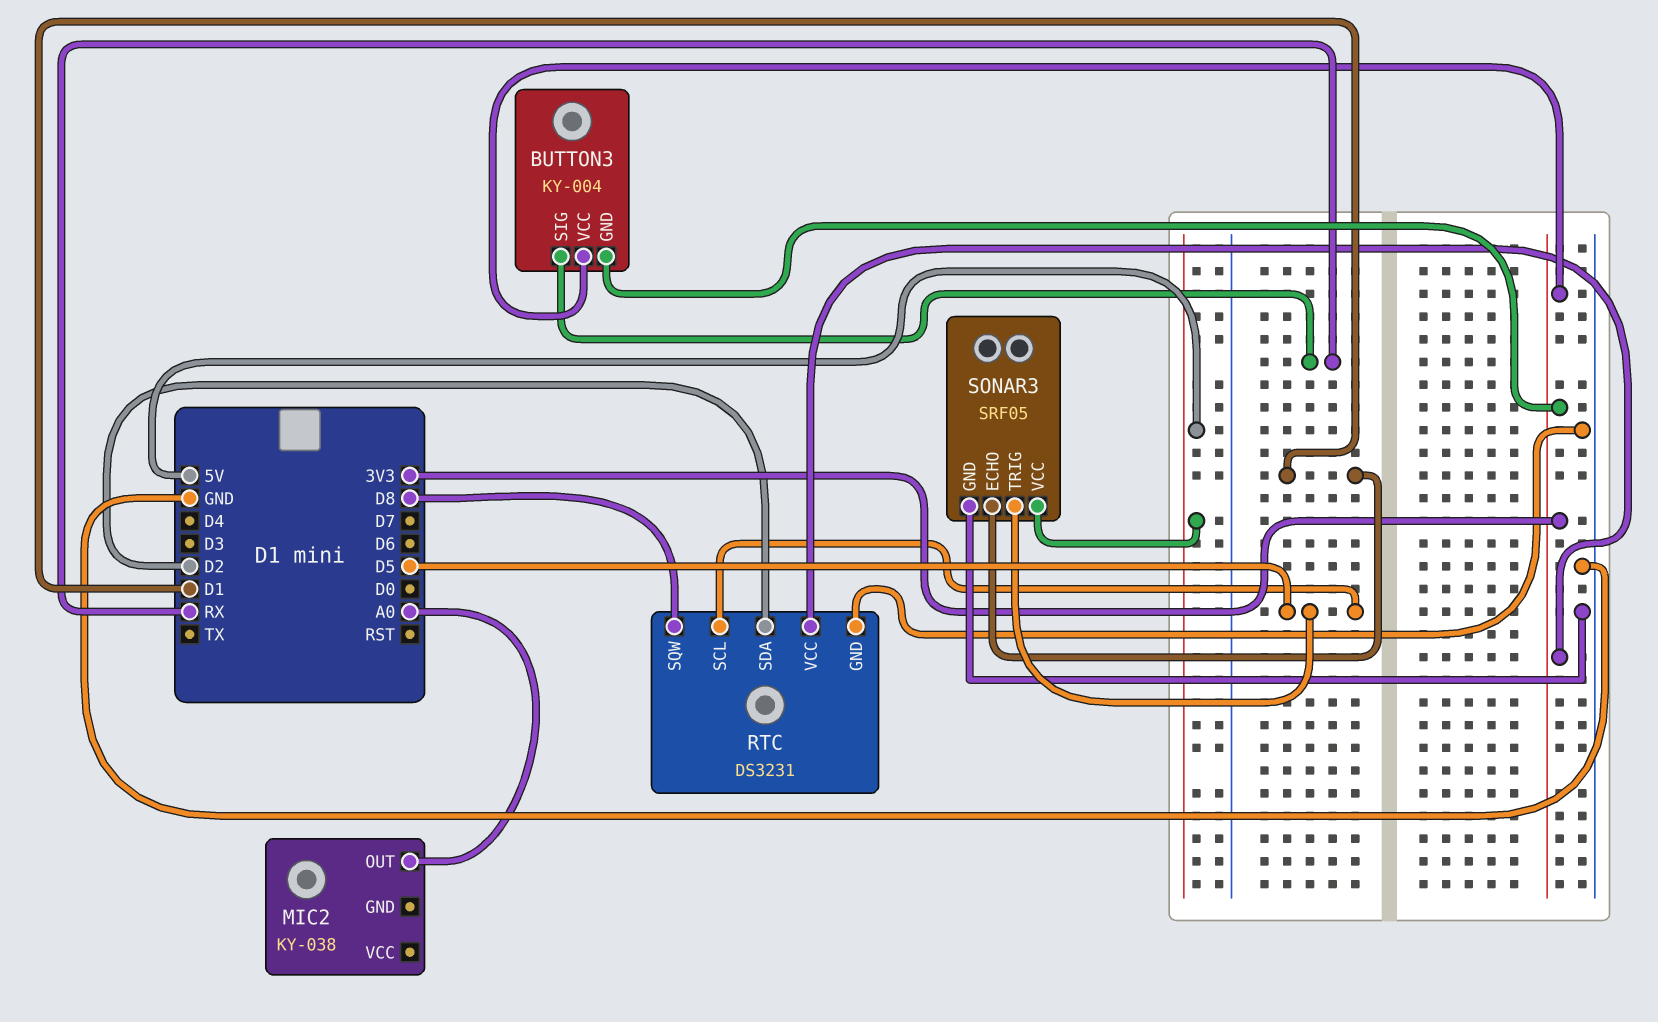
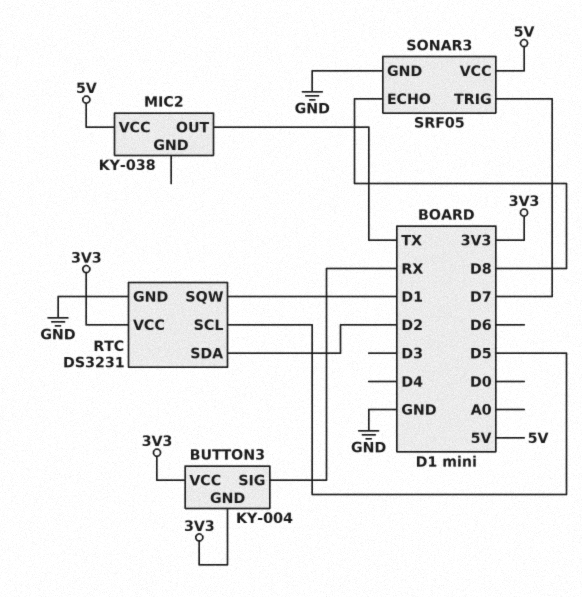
MIC2 pin OUT: A0 -> TX
MIC2 pin VCC: none -> 5V
RTC pin SQW: D8 -> D1
SONAR3 pin ECHO: D1 -> D8
SONAR3 pin TRIG: D5 -> D7

